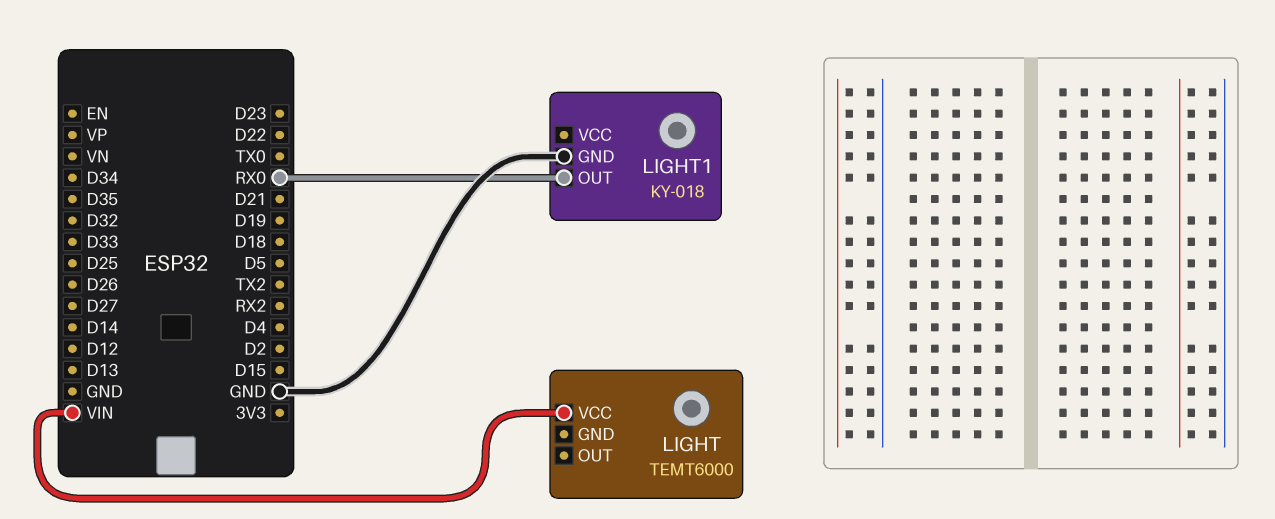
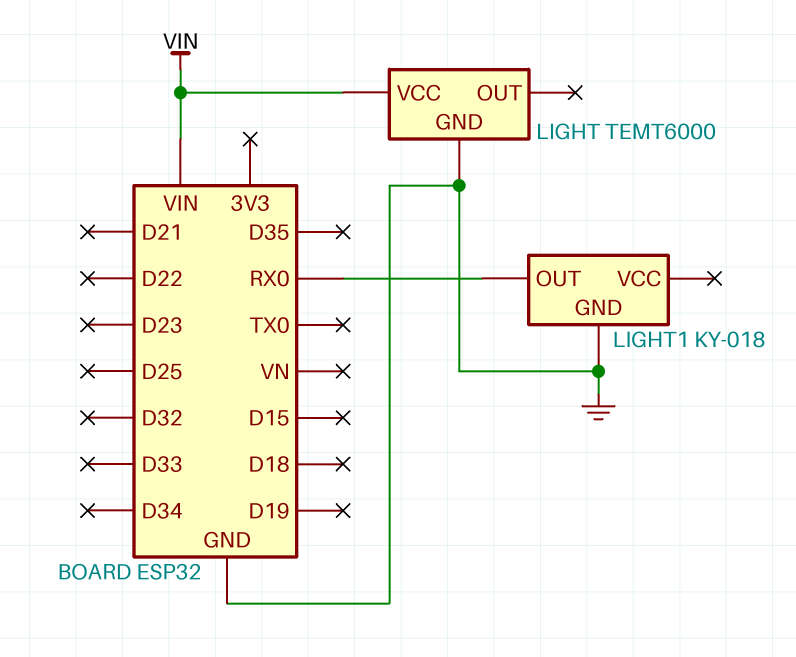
LIGHT pin GND: none -> GND

